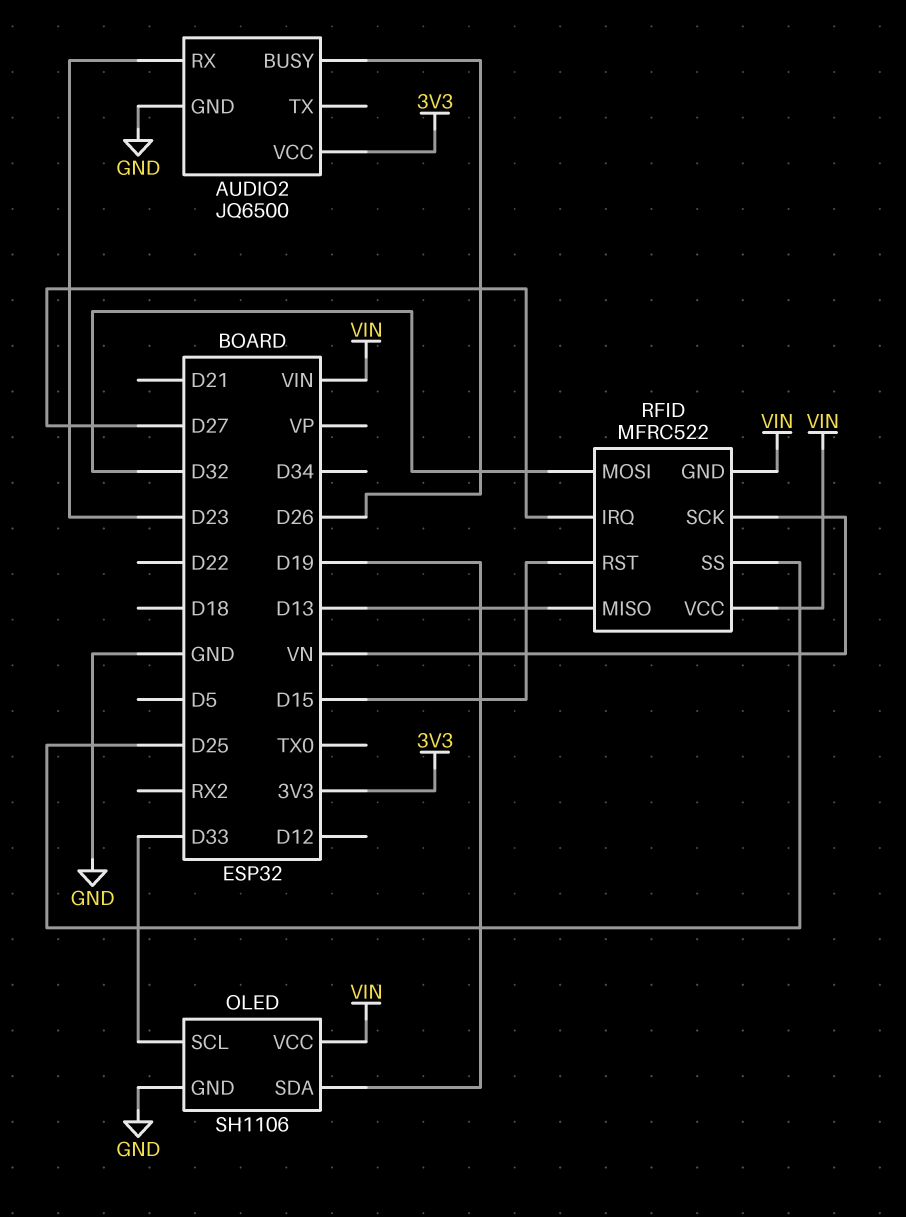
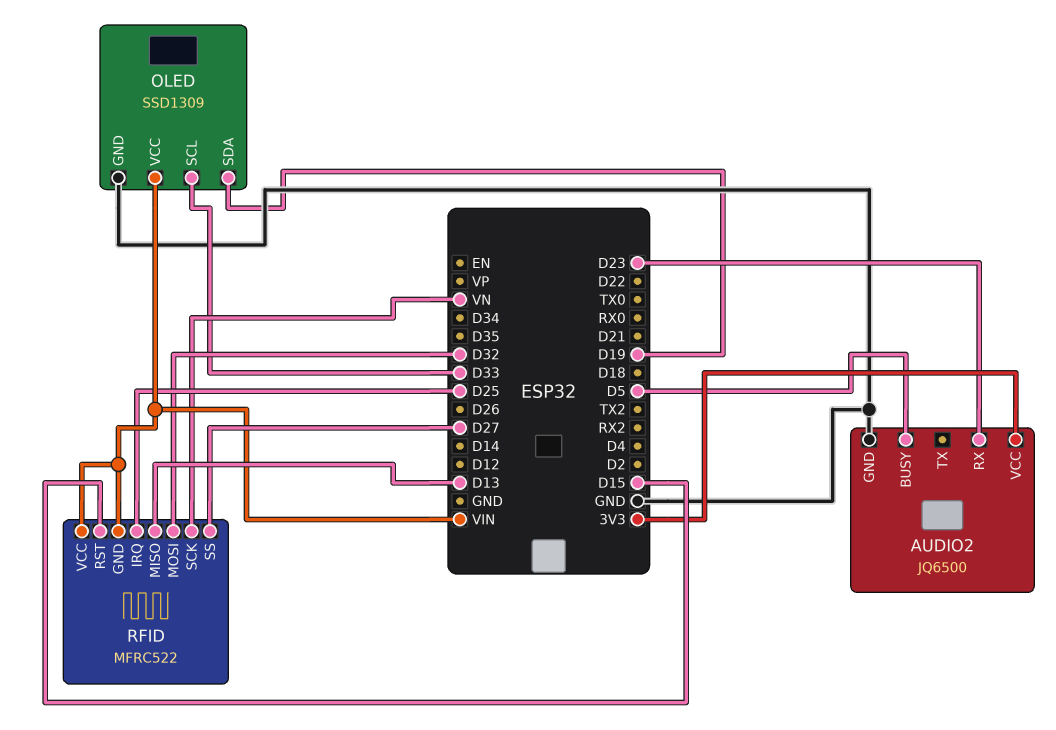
AUDIO2 pin BUSY: D26 -> D5
OLED: SH1106 -> SSD1309
RFID pin IRQ: D27 -> D25
RFID pin SS: D25 -> D27

